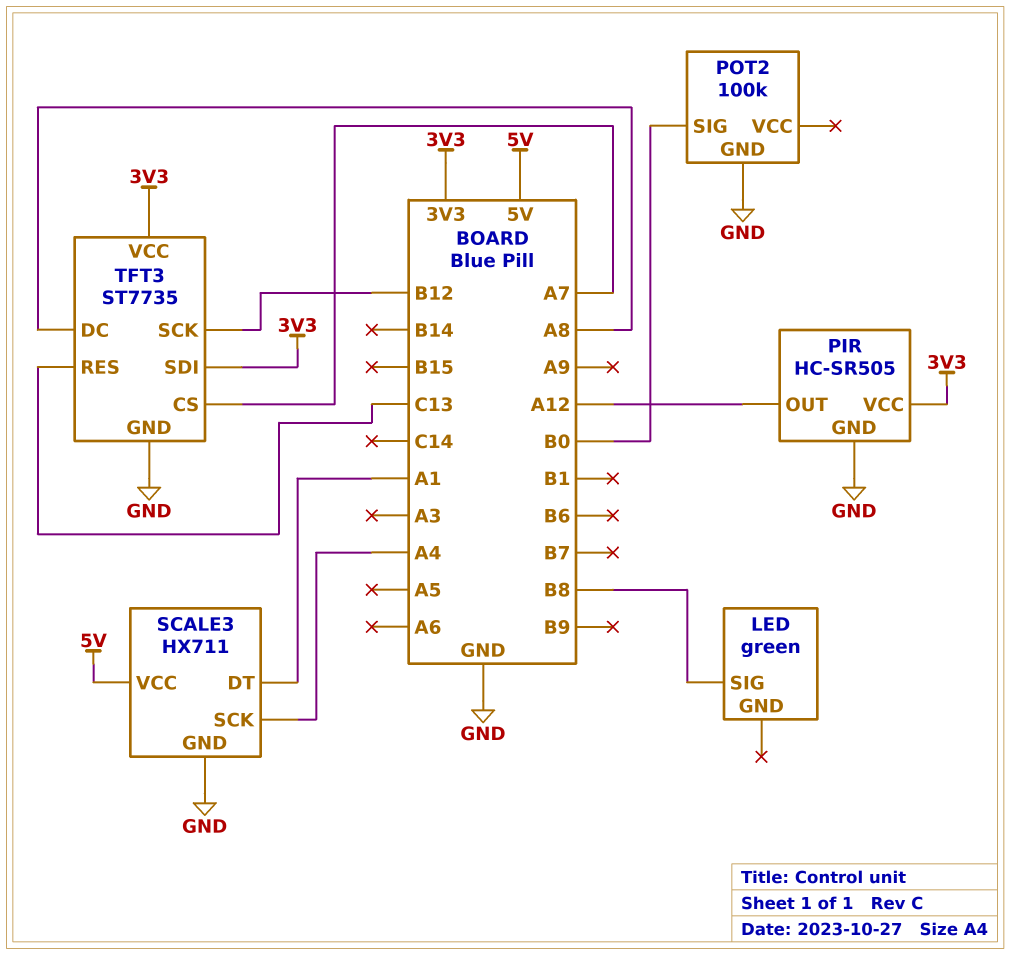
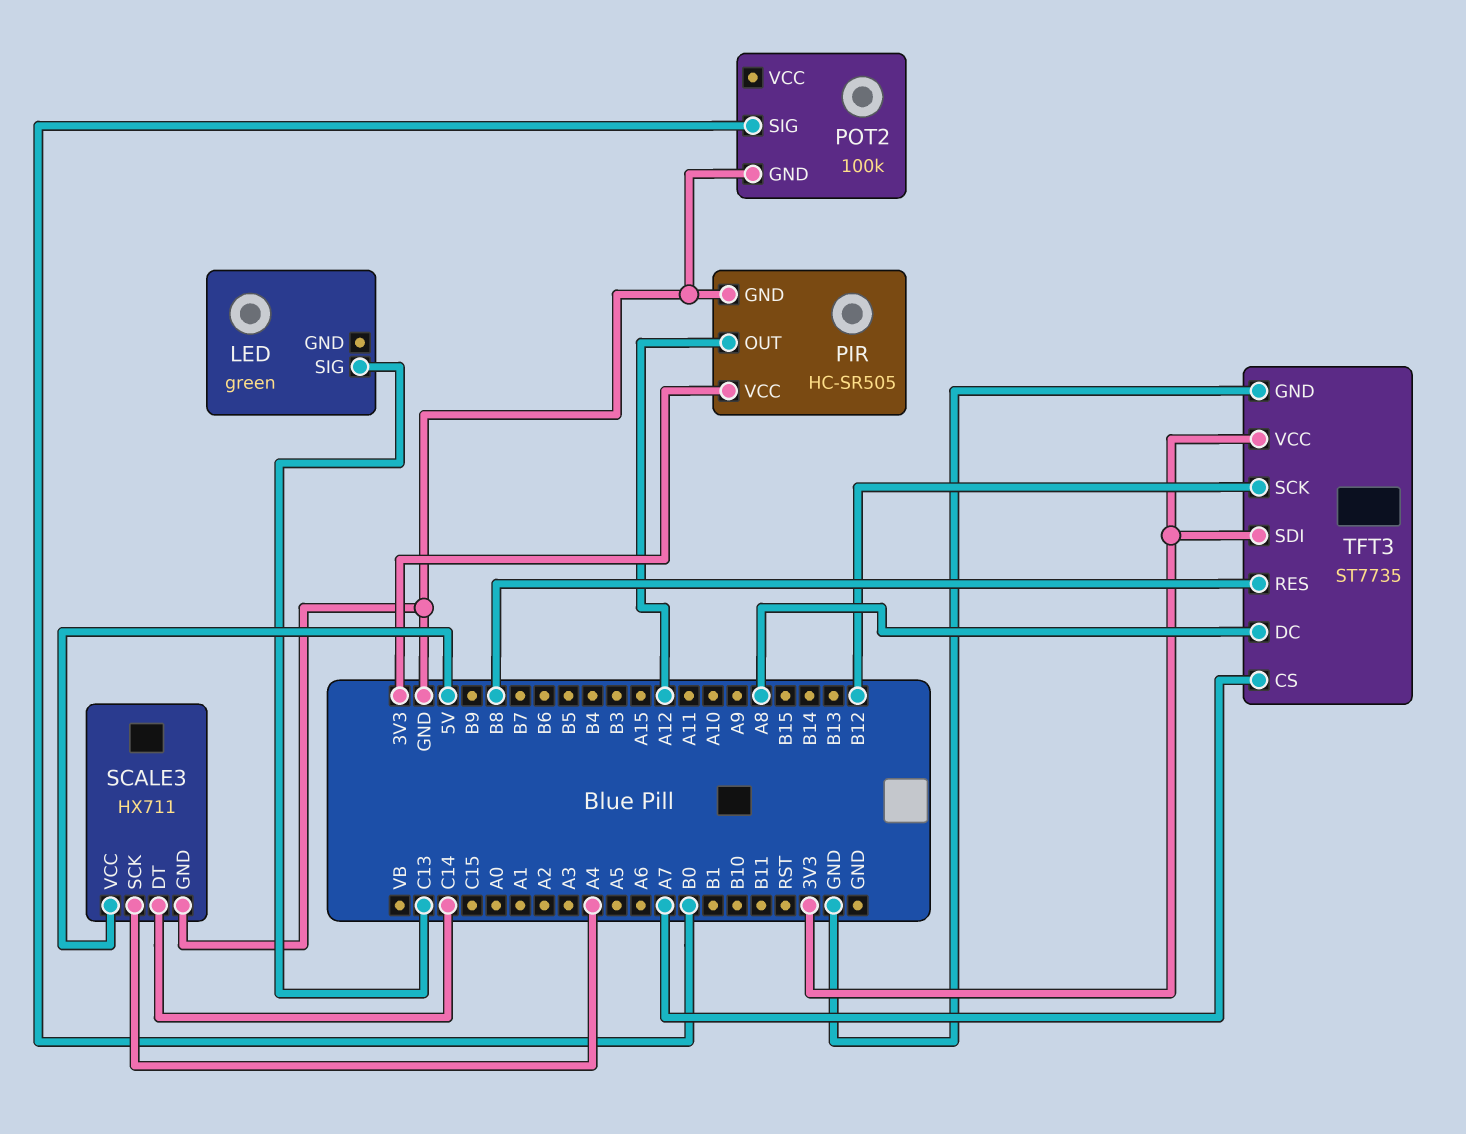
LED pin SIG: B8 -> C13
SCALE3 pin DT: A1 -> C14
TFT3 pin RES: C13 -> B8

